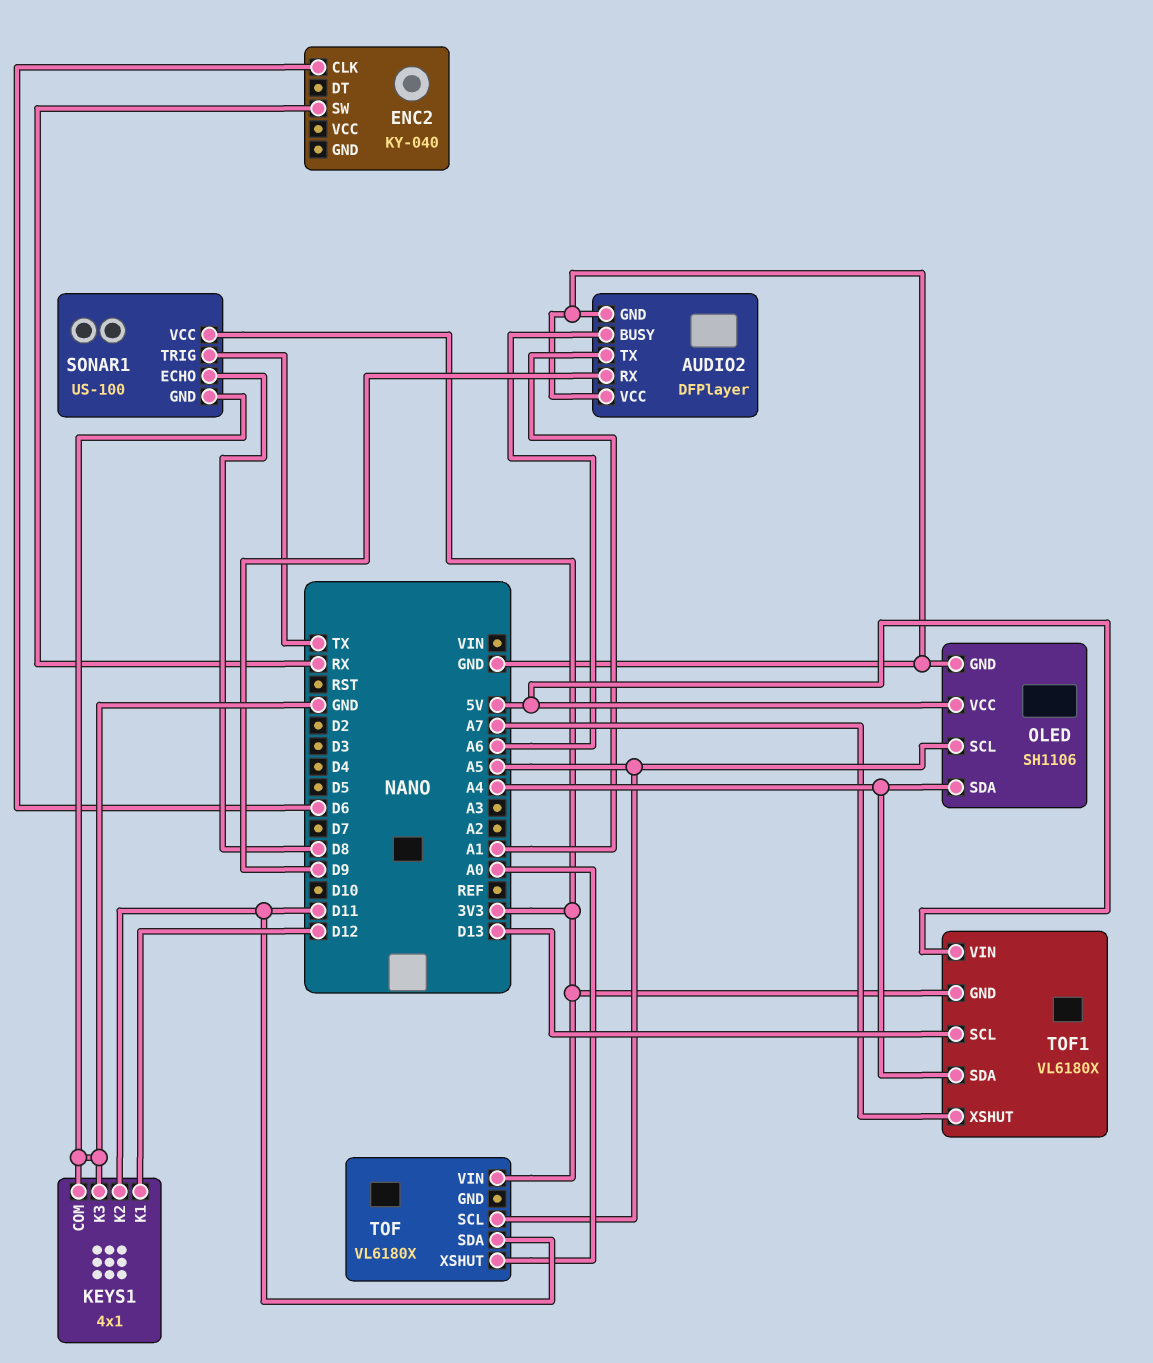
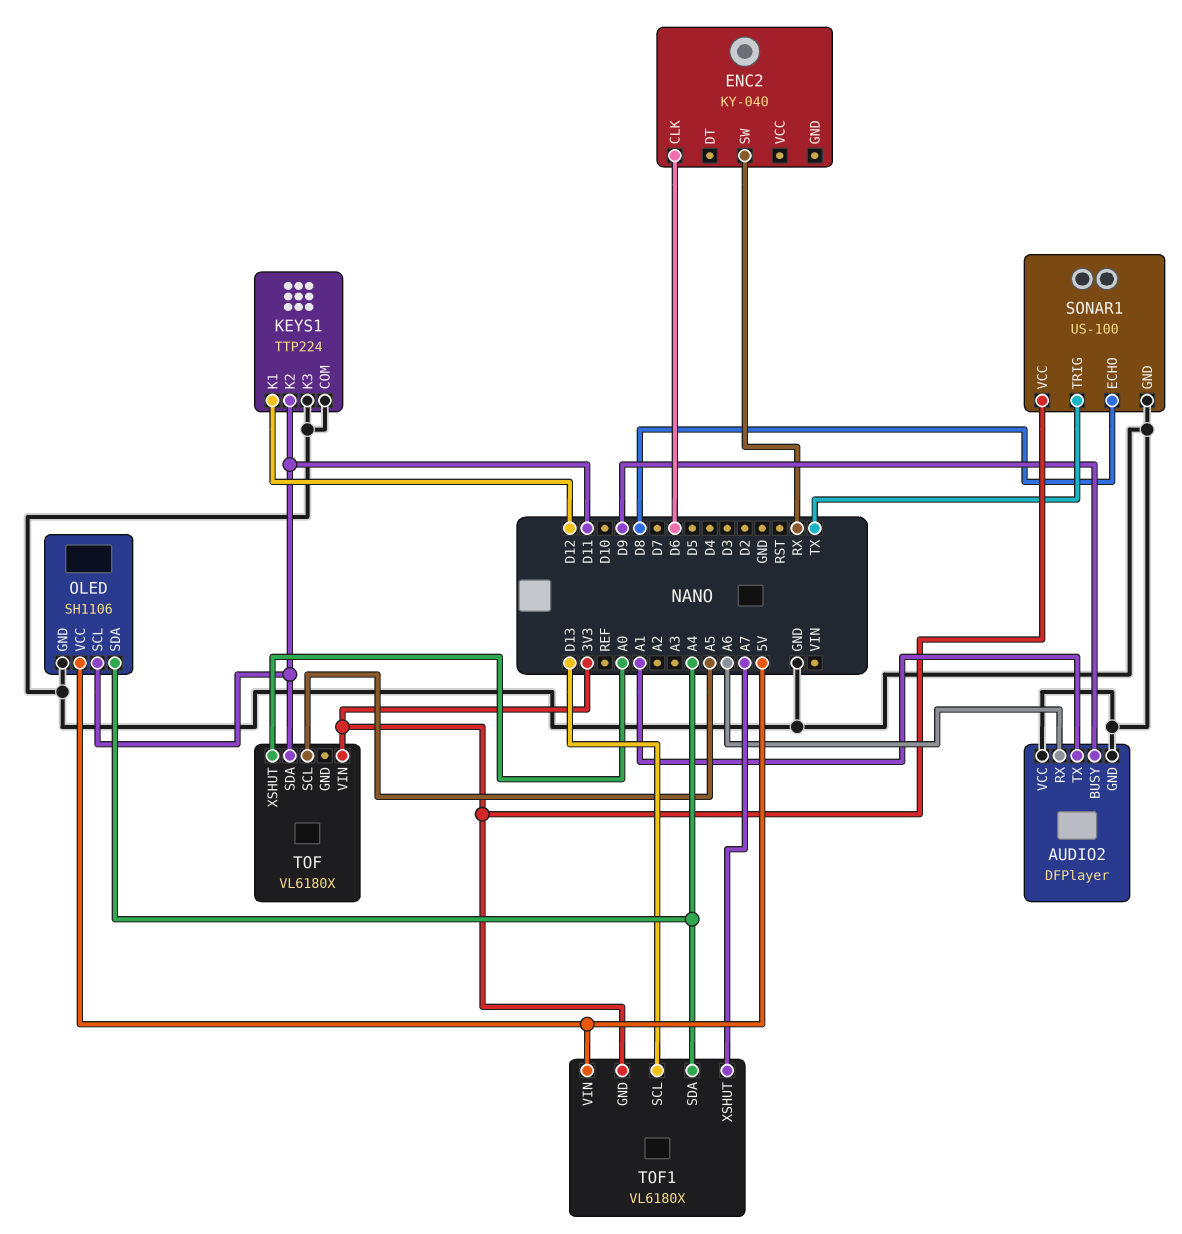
AUDIO2 pin BUSY: A6 -> D9
AUDIO2 pin RX: D9 -> A6
KEYS1: 4x1 -> TTP224
OLED pin SCL: A5 -> D11

